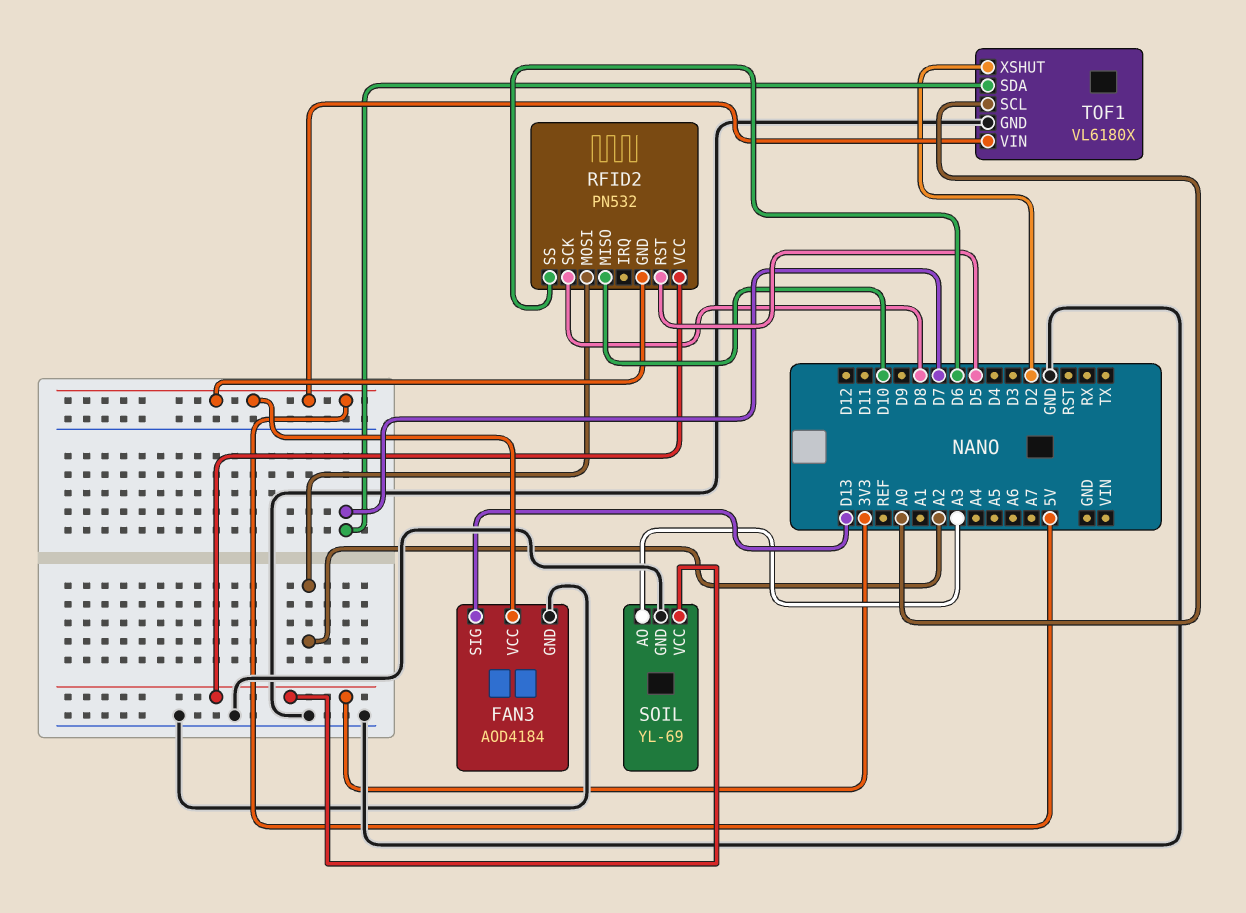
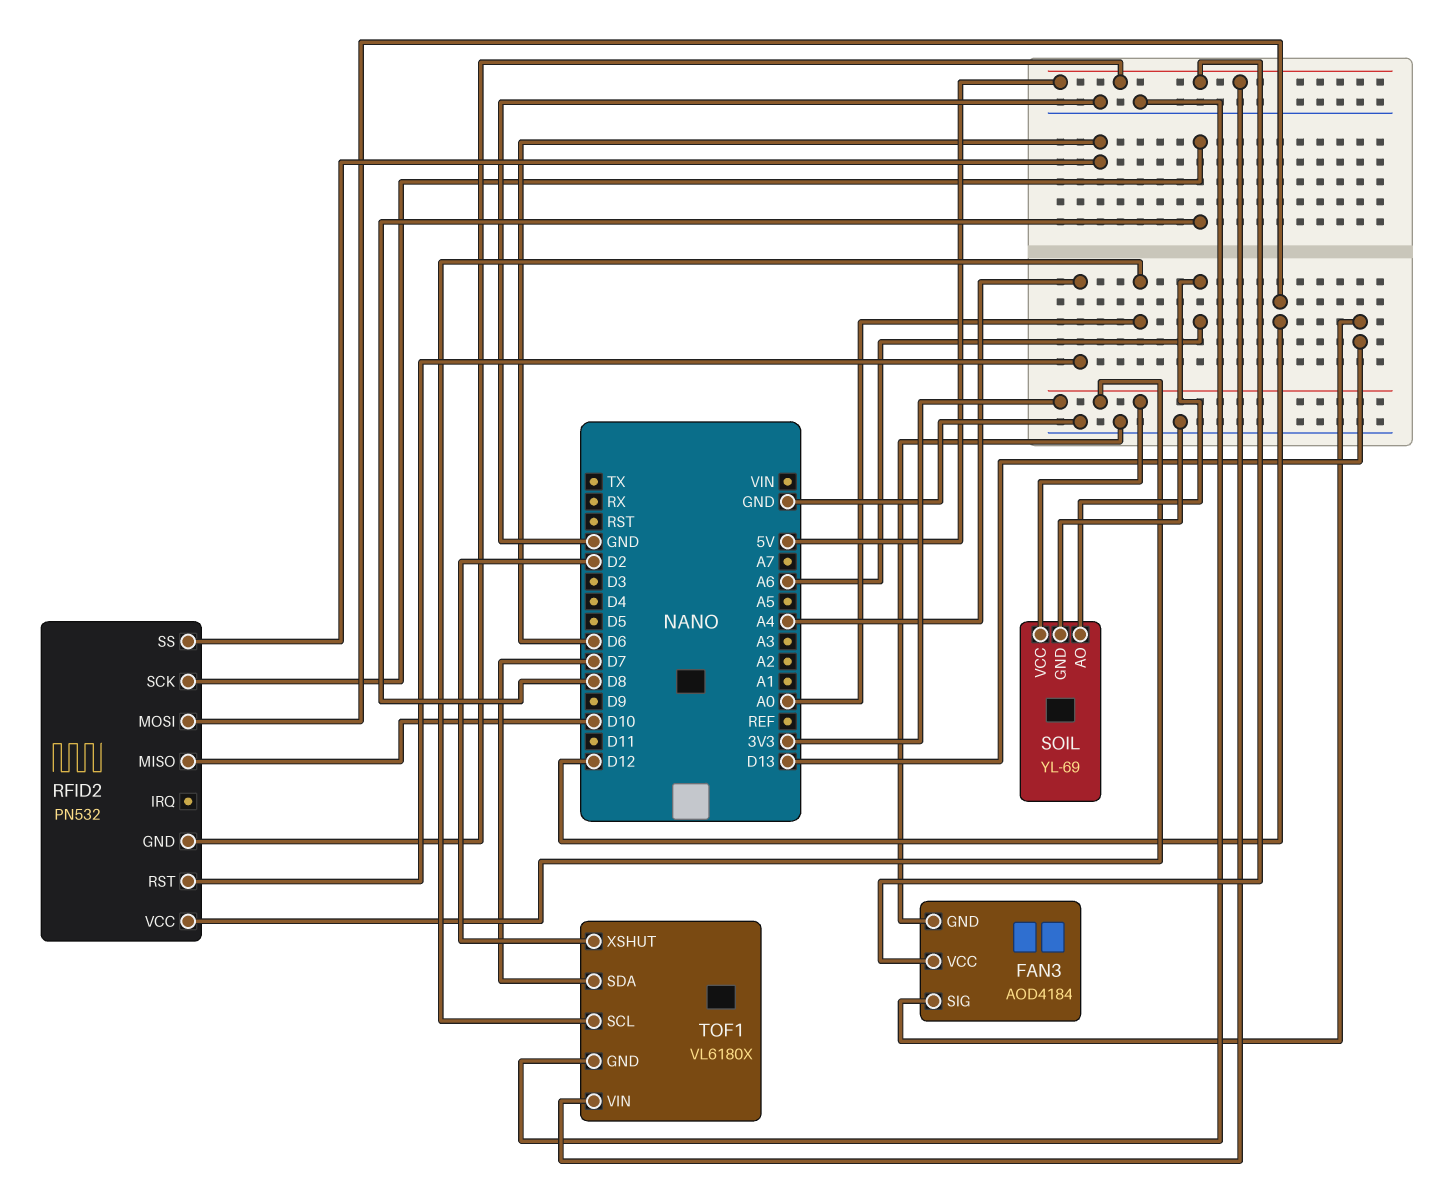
RFID2 pin MOSI: A2 -> D12
RFID2 pin RST: D5 -> A4
SOIL pin AO: A3 -> A6

